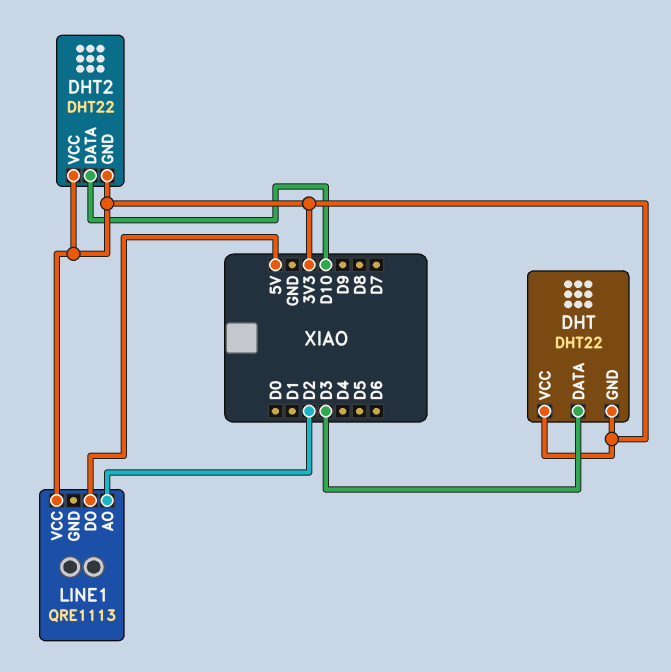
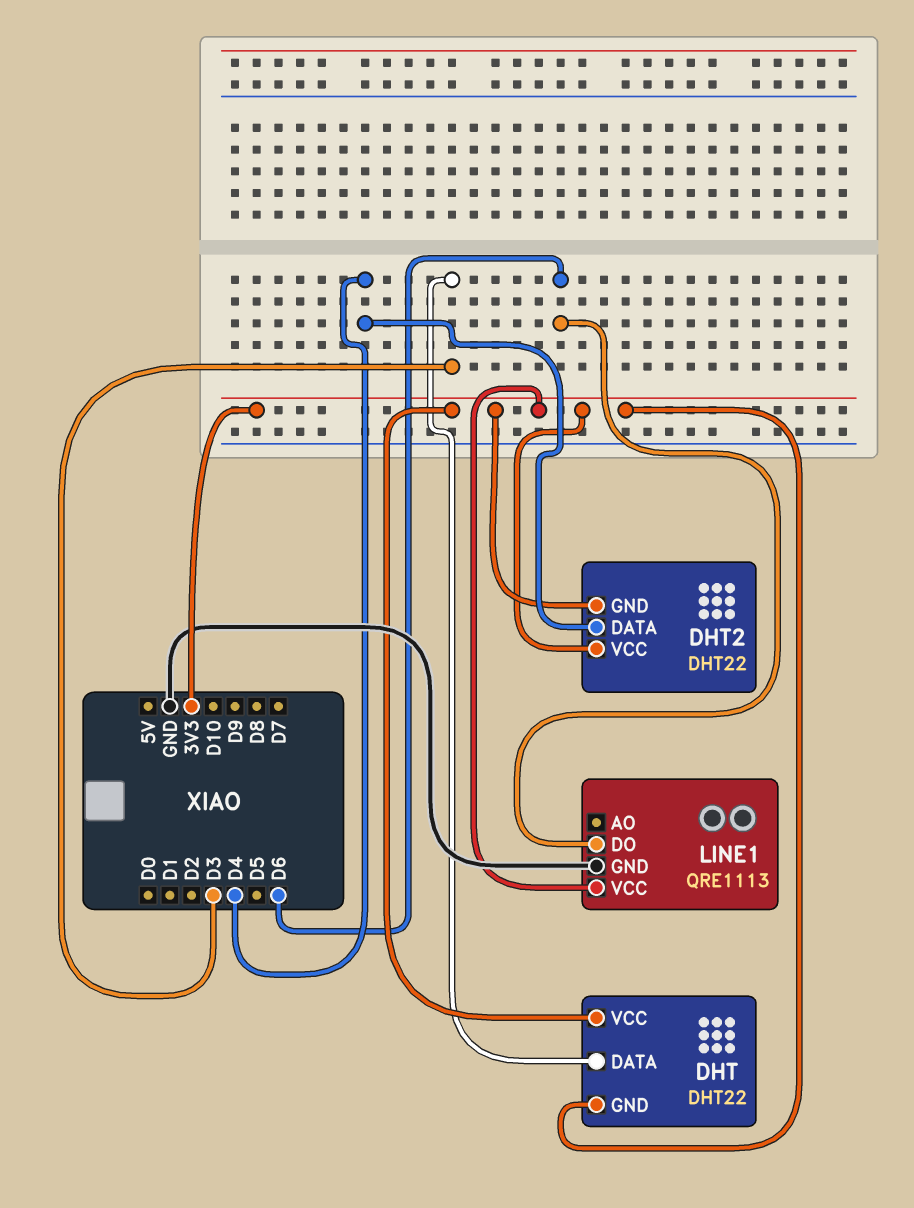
DHT2 pin DATA: D10 -> D4
LINE1 pin AO: D2 -> none
LINE1 pin DO: 5V -> D6
LINE1 pin GND: none -> GND

